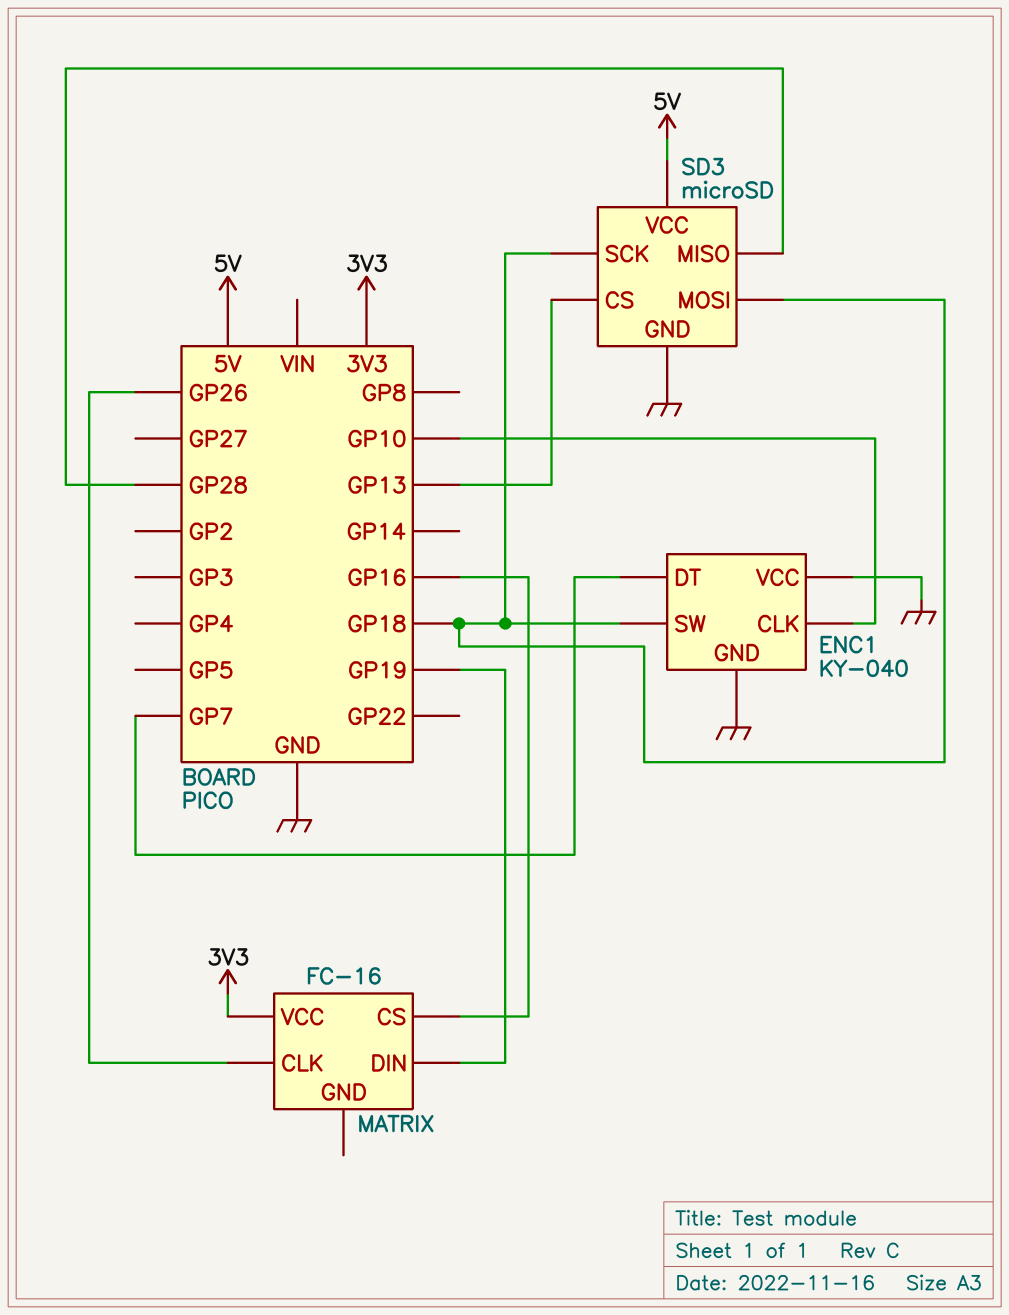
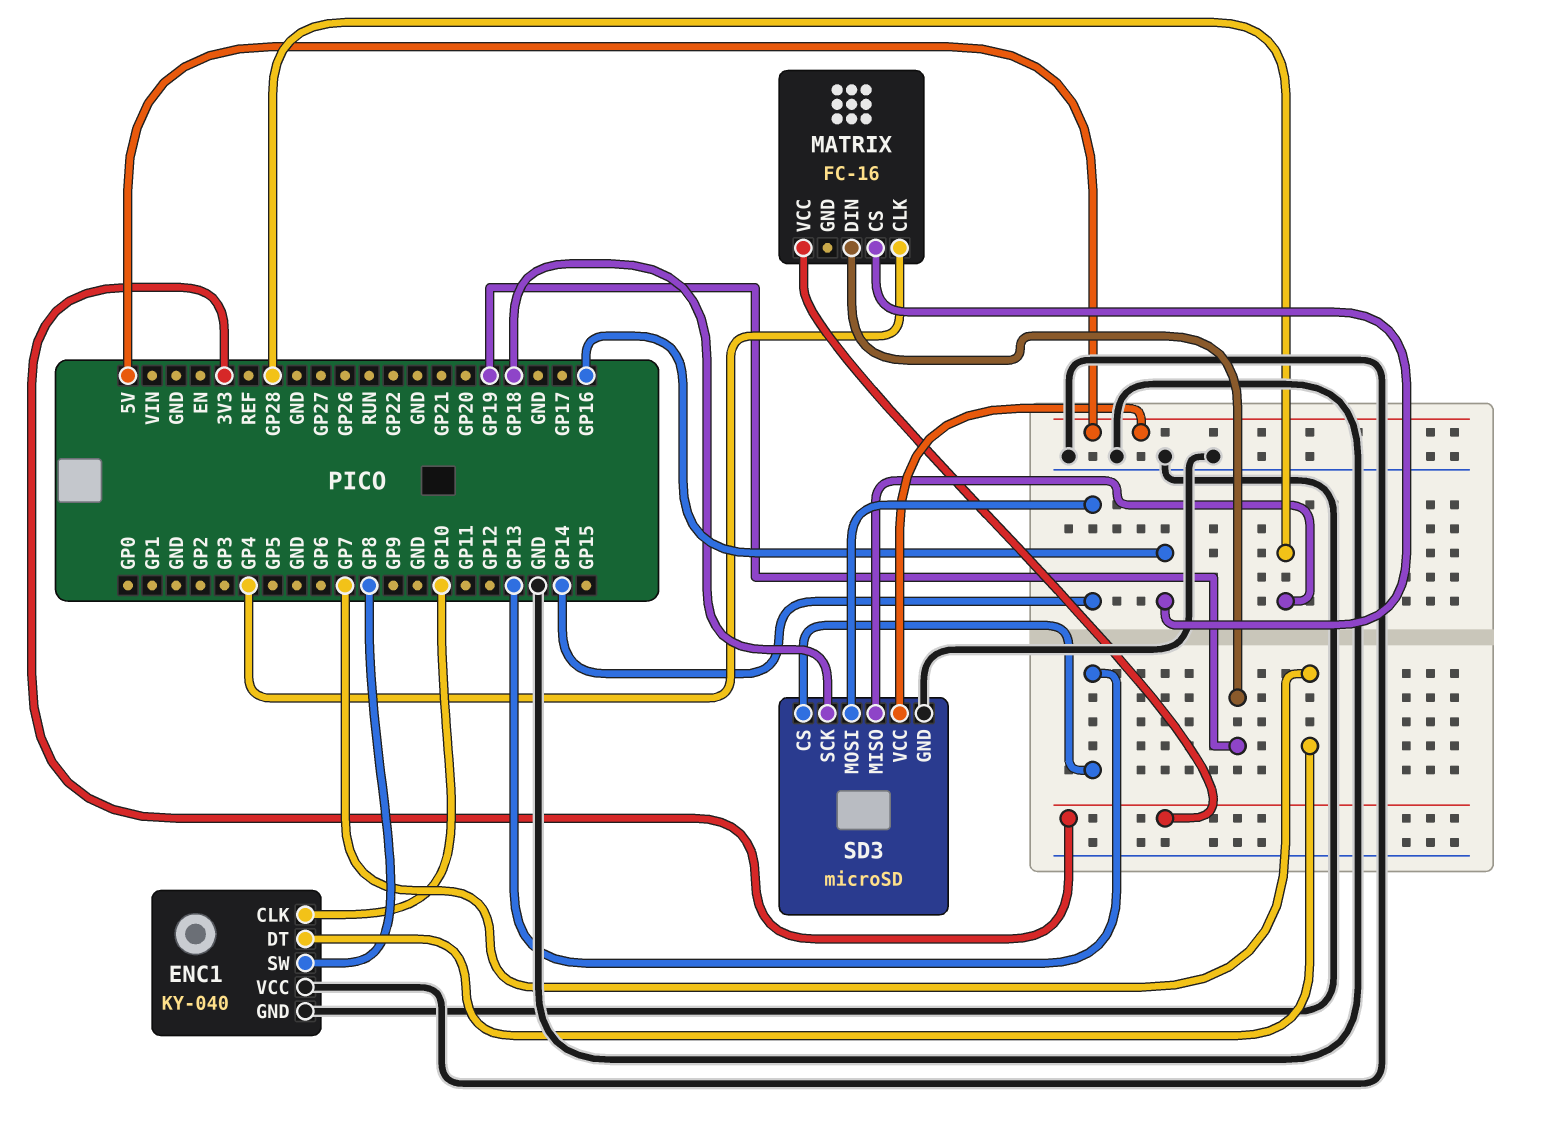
ENC1 pin SW: GP18 -> GP8
MATRIX pin CLK: GP26 -> GP4
SD3 pin MOSI: GP18 -> GP14

